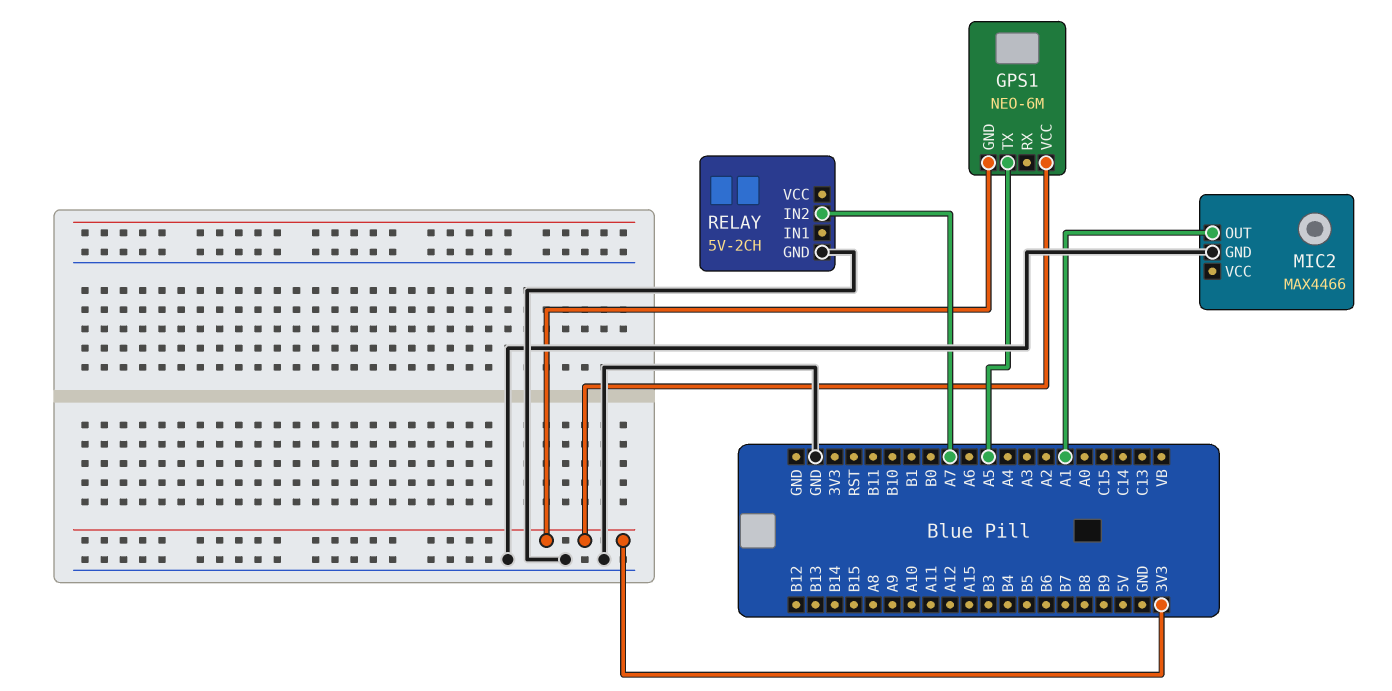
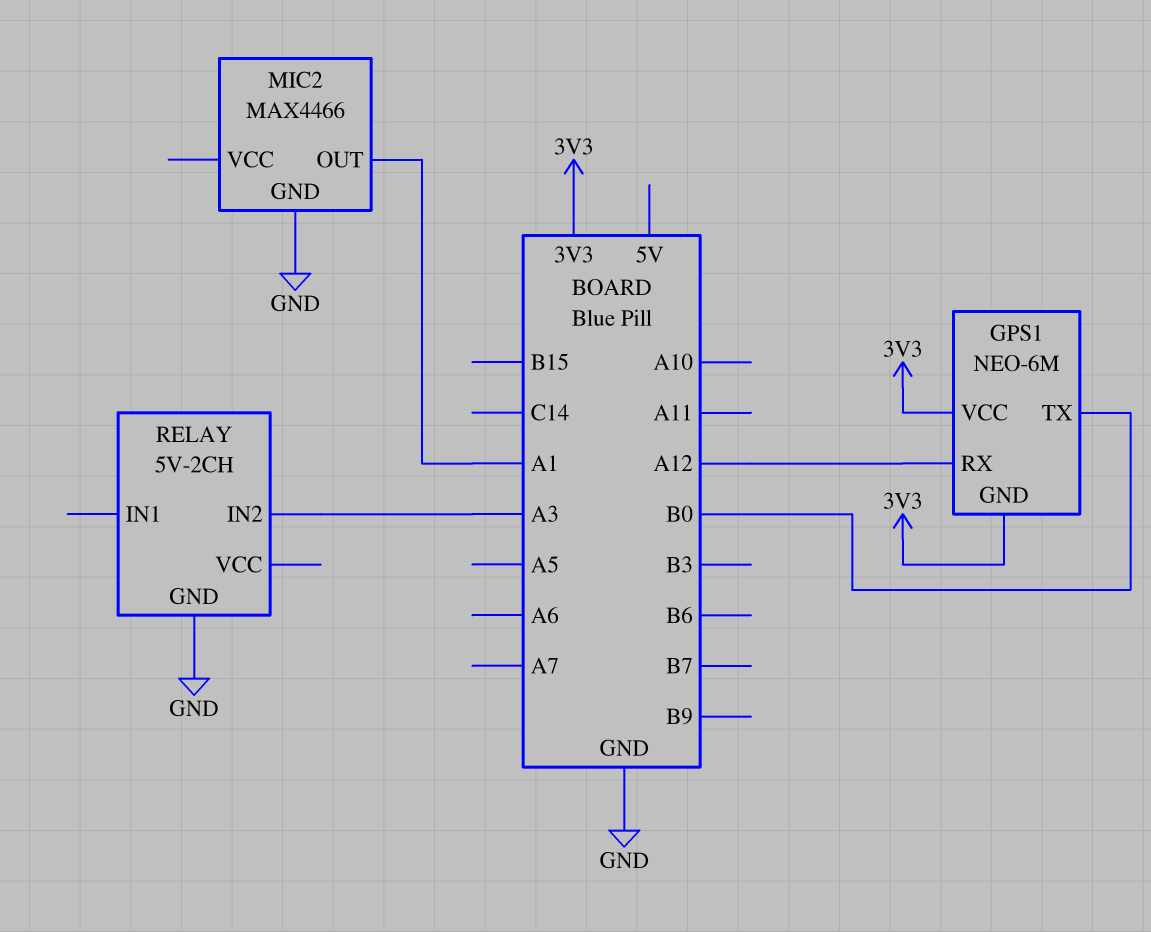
GPS1 pin RX: none -> A12
GPS1 pin TX: A5 -> B0
RELAY pin IN2: A7 -> A3

